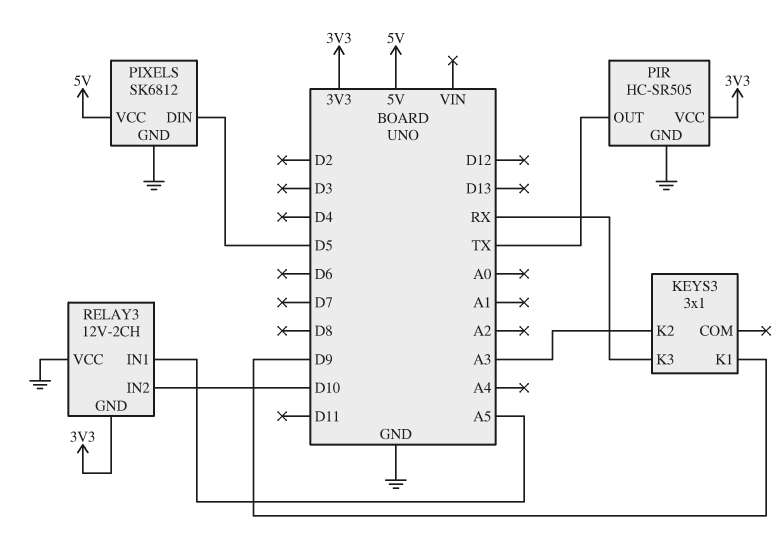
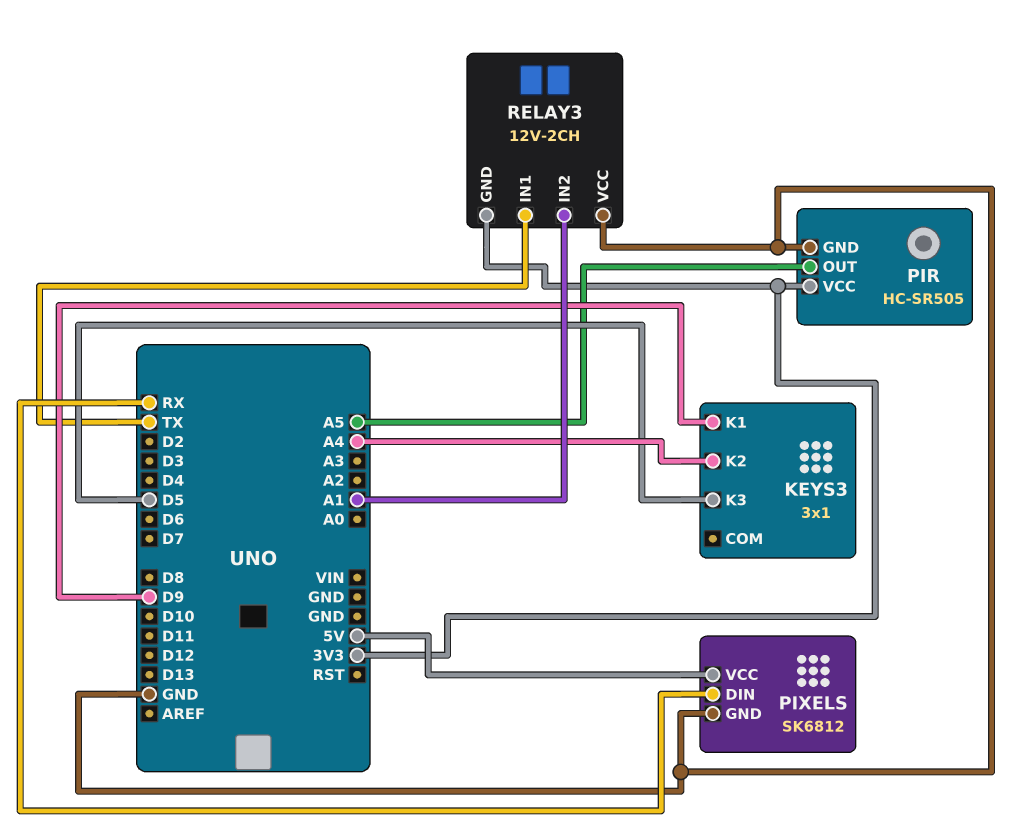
KEYS3 pin K2: A3 -> A4
KEYS3 pin K3: RX -> D5
PIR pin OUT: TX -> A5
PIXELS pin DIN: D5 -> RX
RELAY3 pin IN1: A5 -> TX
RELAY3 pin IN2: D10 -> A1

